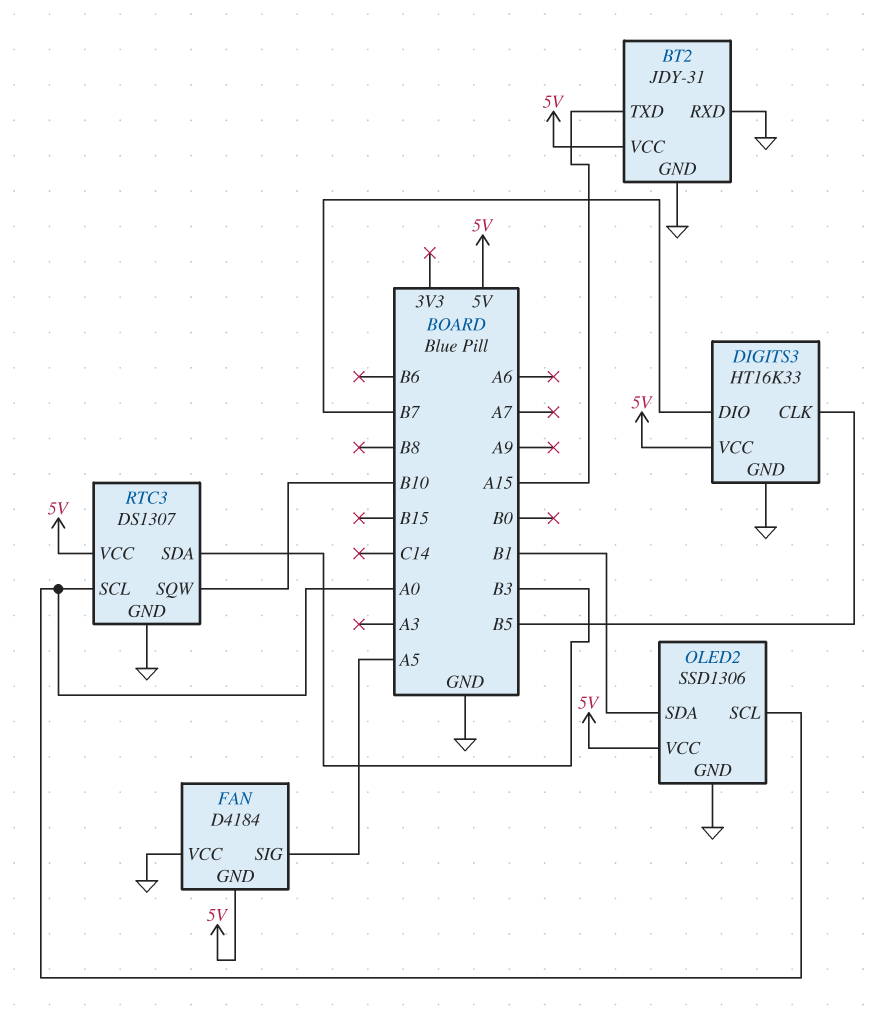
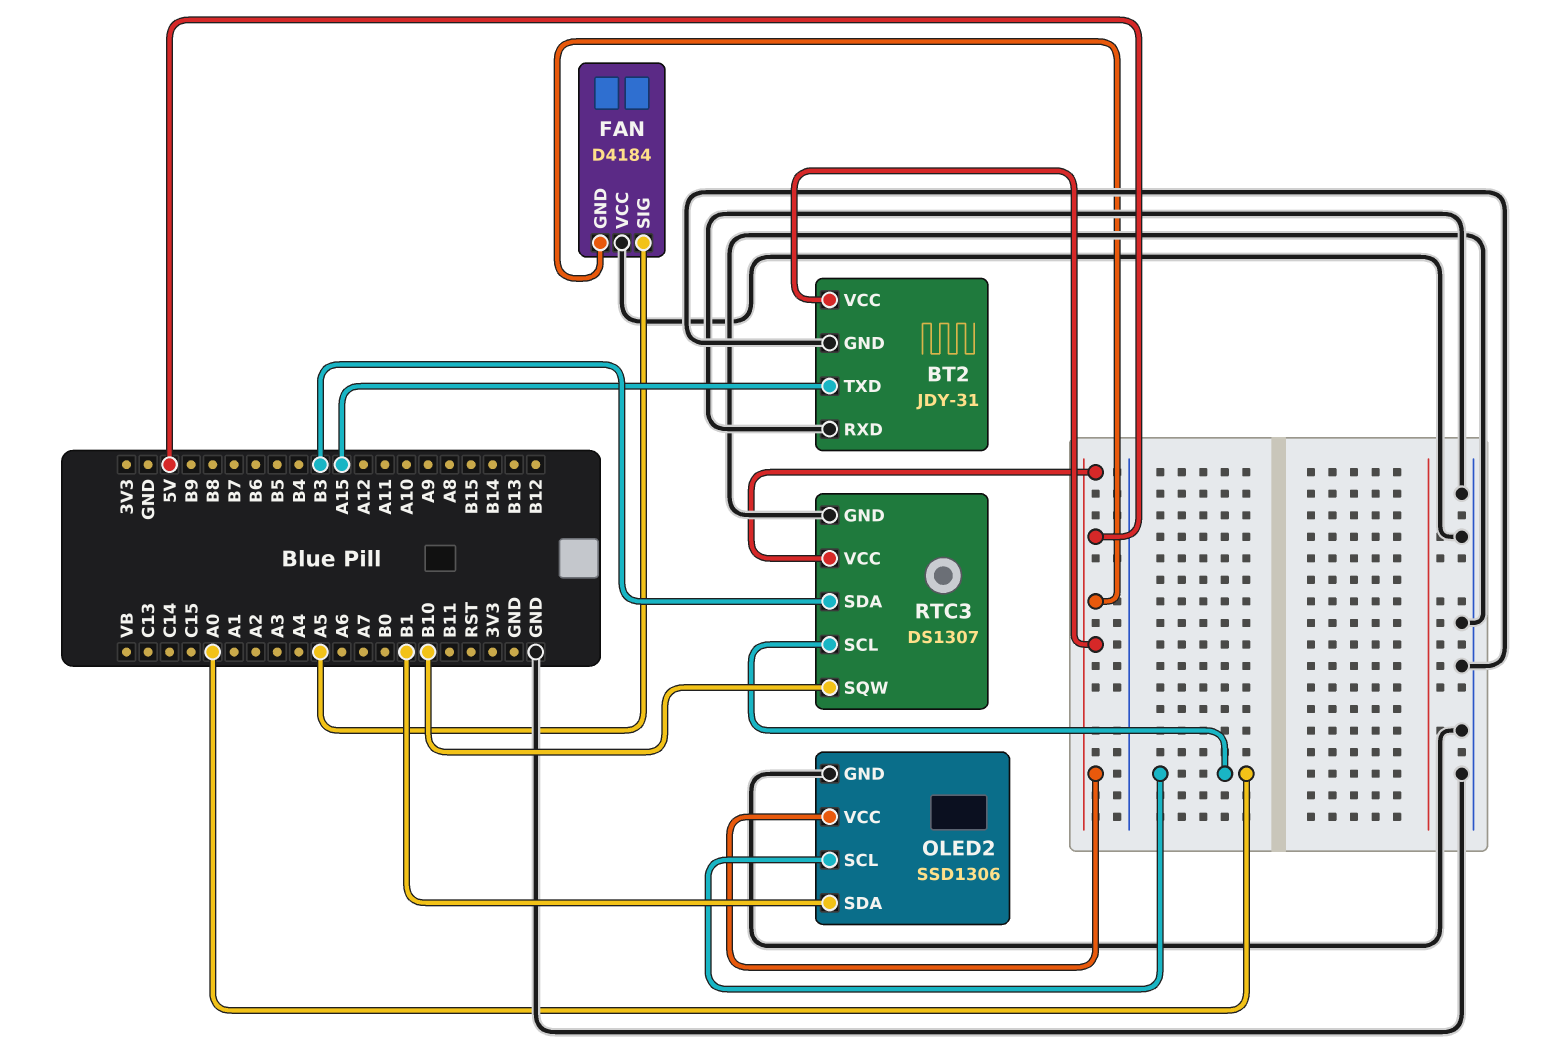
DIGITS3: HT16K33 -> none
DIGITS3 pin CLK: B5 -> none
DIGITS3 pin DIO: B7 -> none
DIGITS3 pin GND: GND -> none
DIGITS3 pin VCC: 5V -> none

